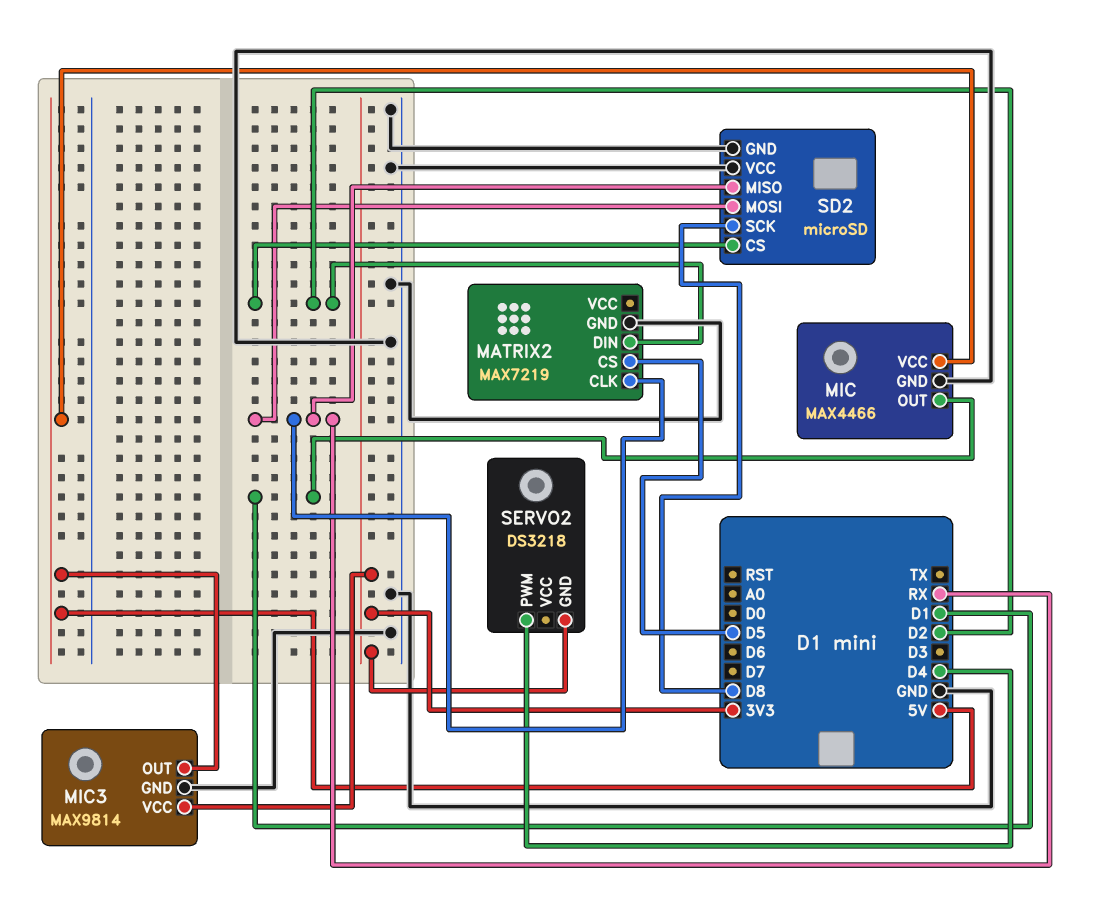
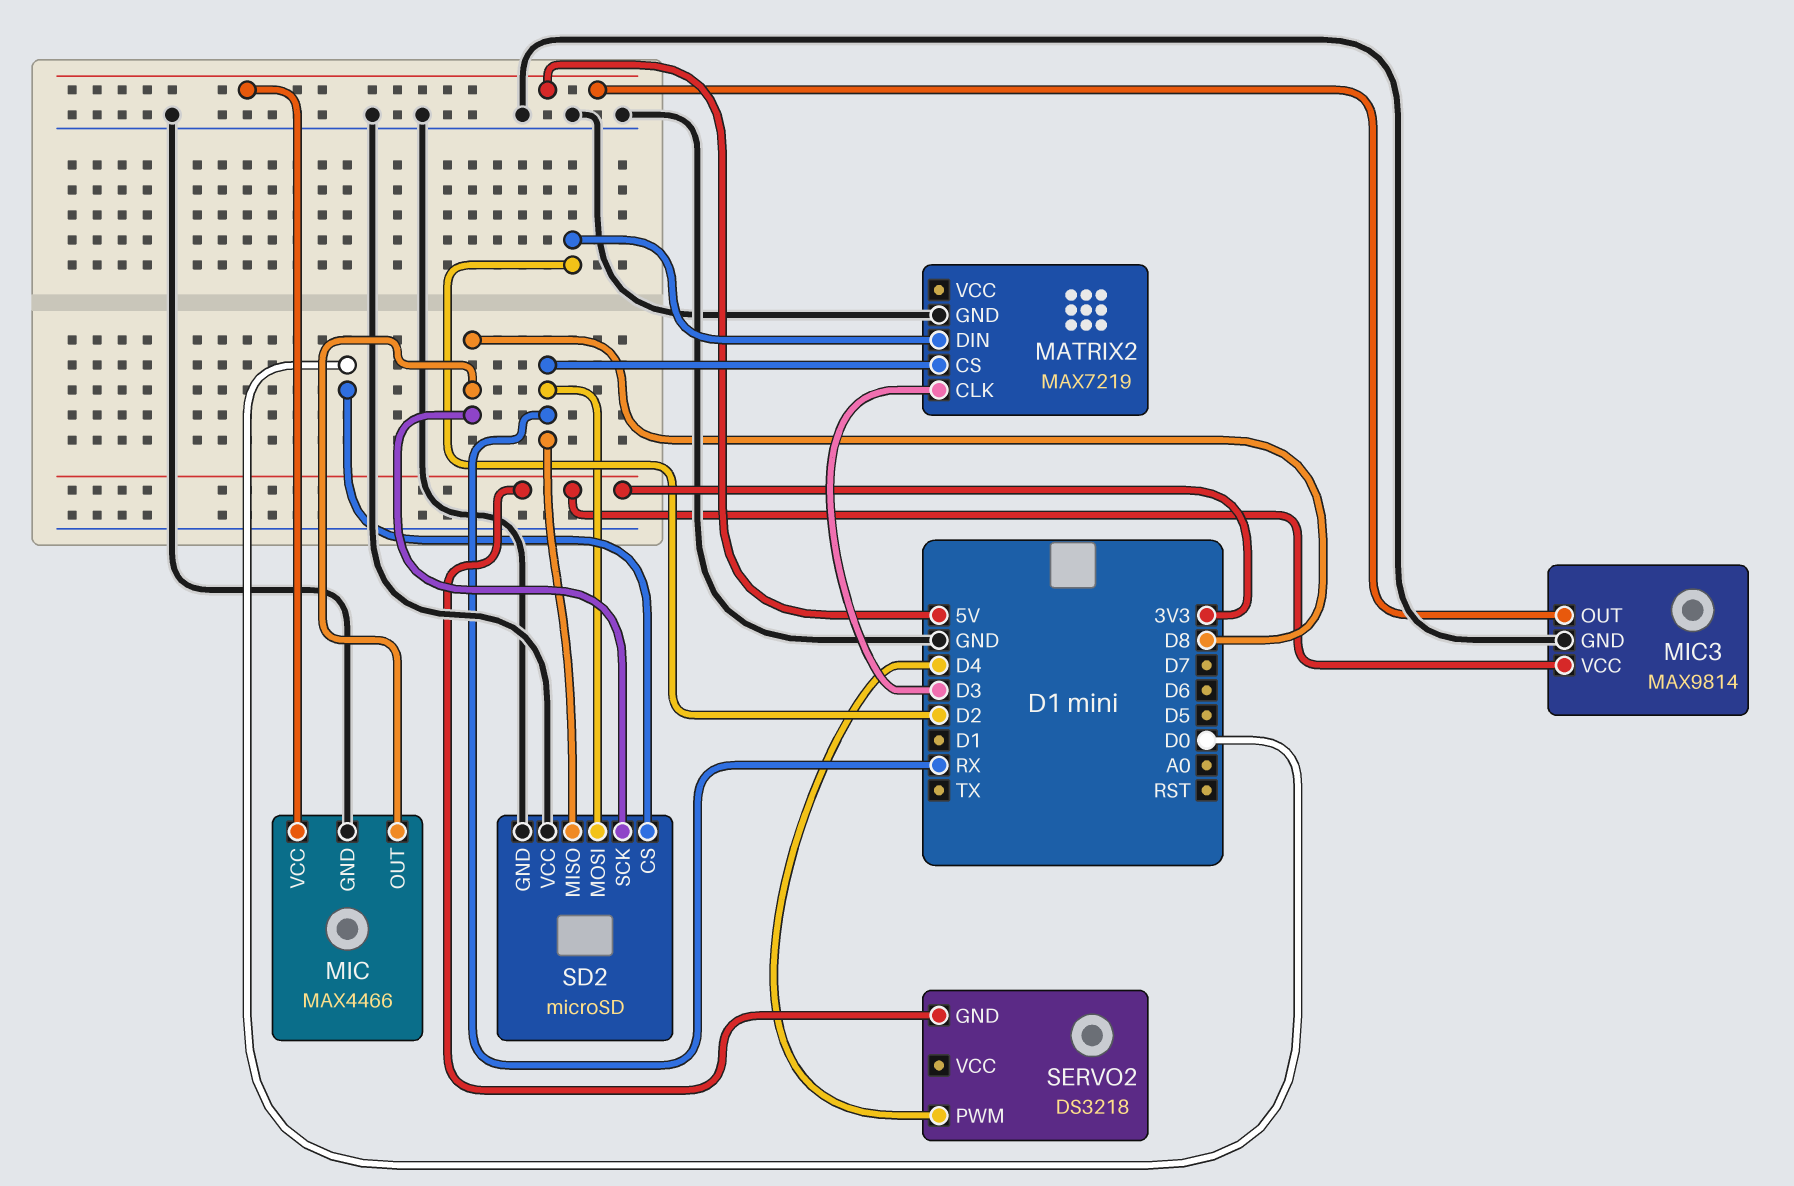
MATRIX2 pin CLK: RX -> D3
MATRIX2 pin CS: D5 -> RX
MIC pin OUT: D1 -> D8
SD2 pin CS: D2 -> D0

